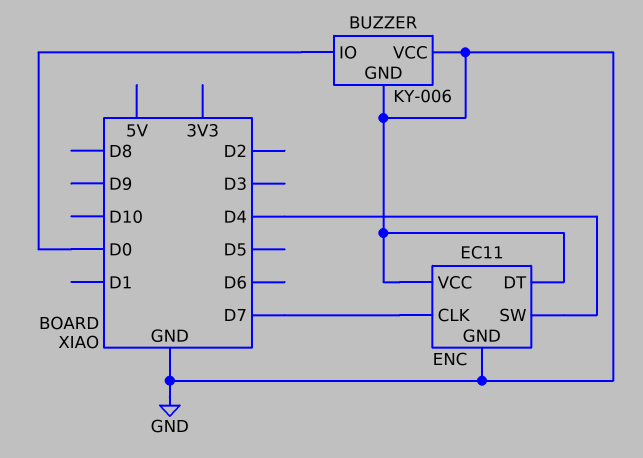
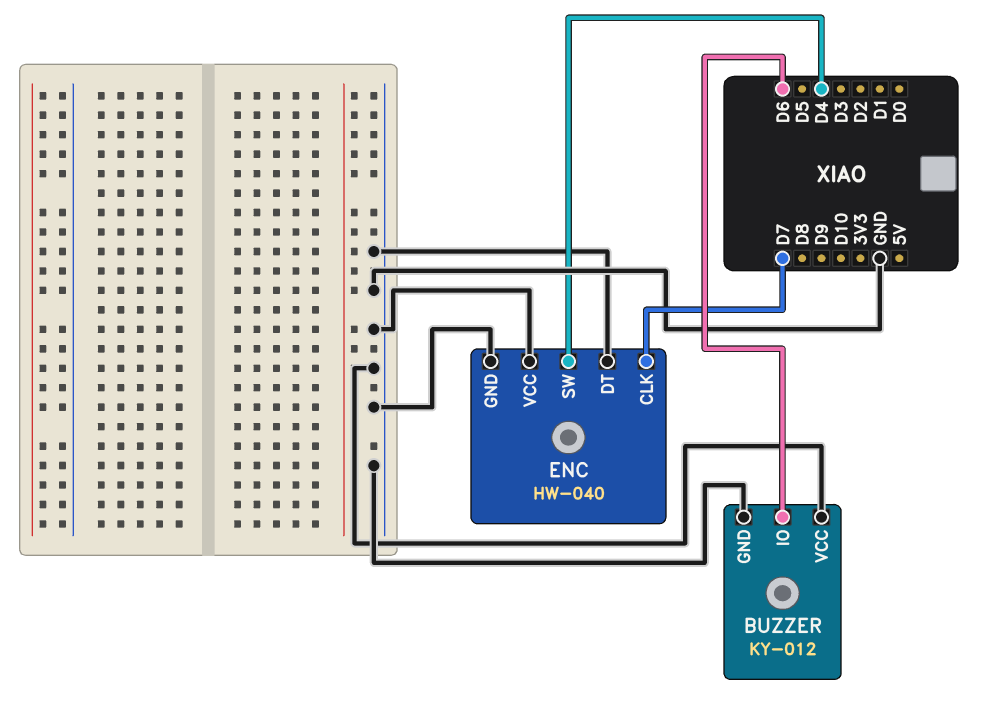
BUZZER: KY-006 -> KY-012
BUZZER pin IO: D0 -> D6
ENC: EC11 -> HW-040

